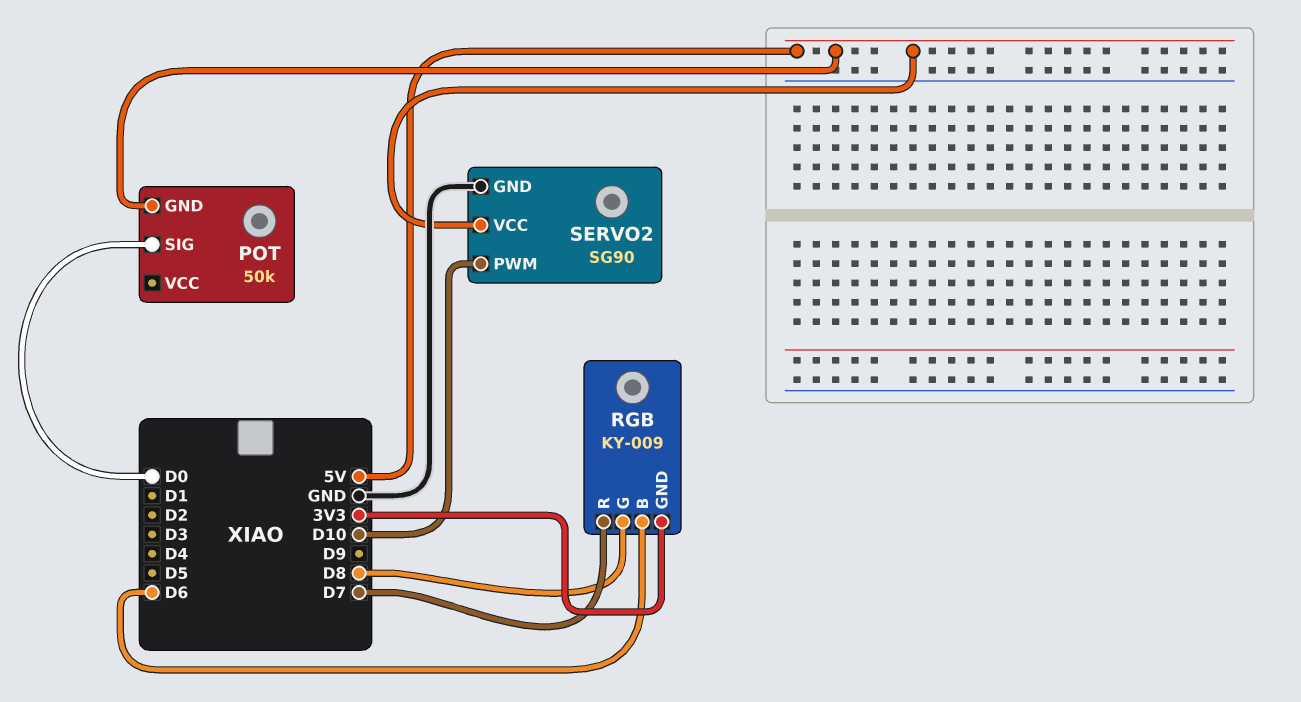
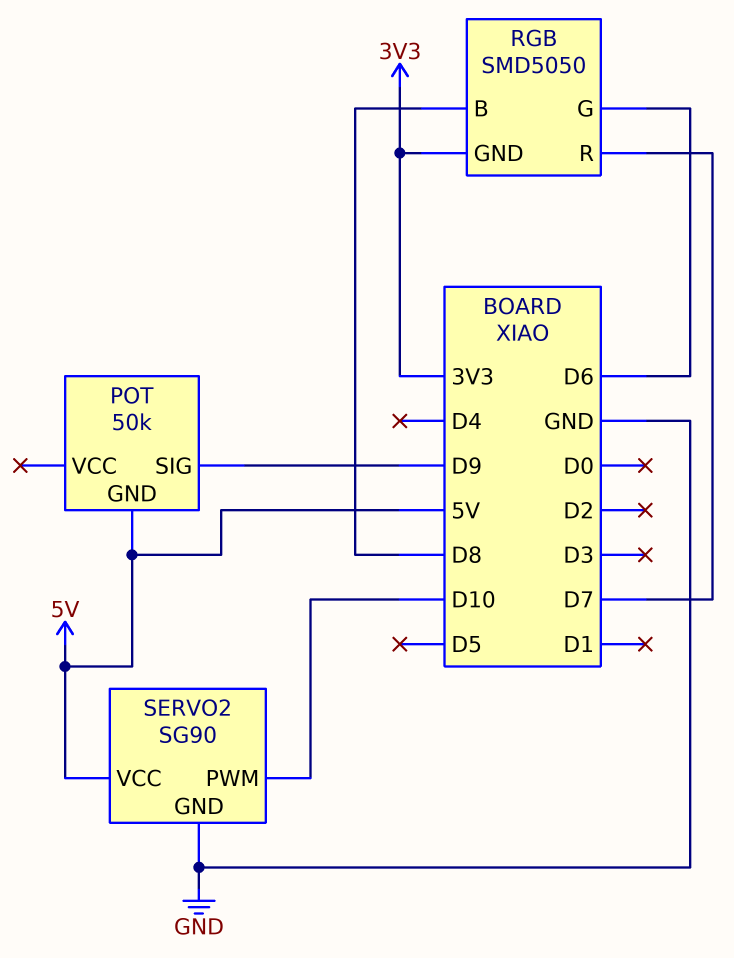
POT pin SIG: D0 -> D9
RGB: KY-009 -> SMD5050
RGB pin B: D6 -> D8
RGB pin G: D8 -> D6

